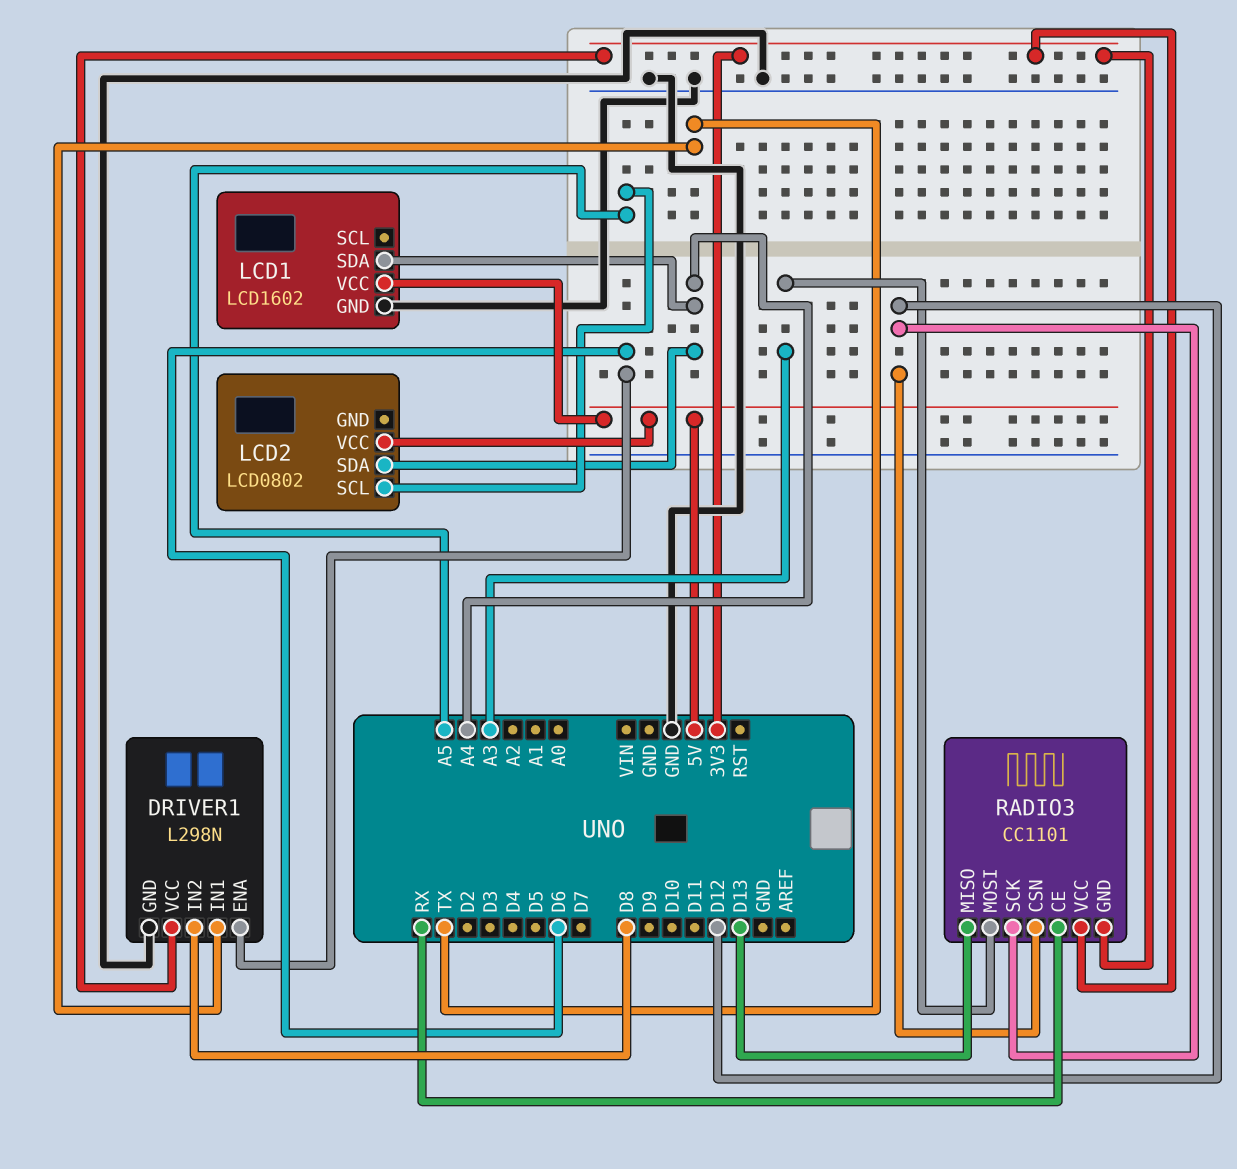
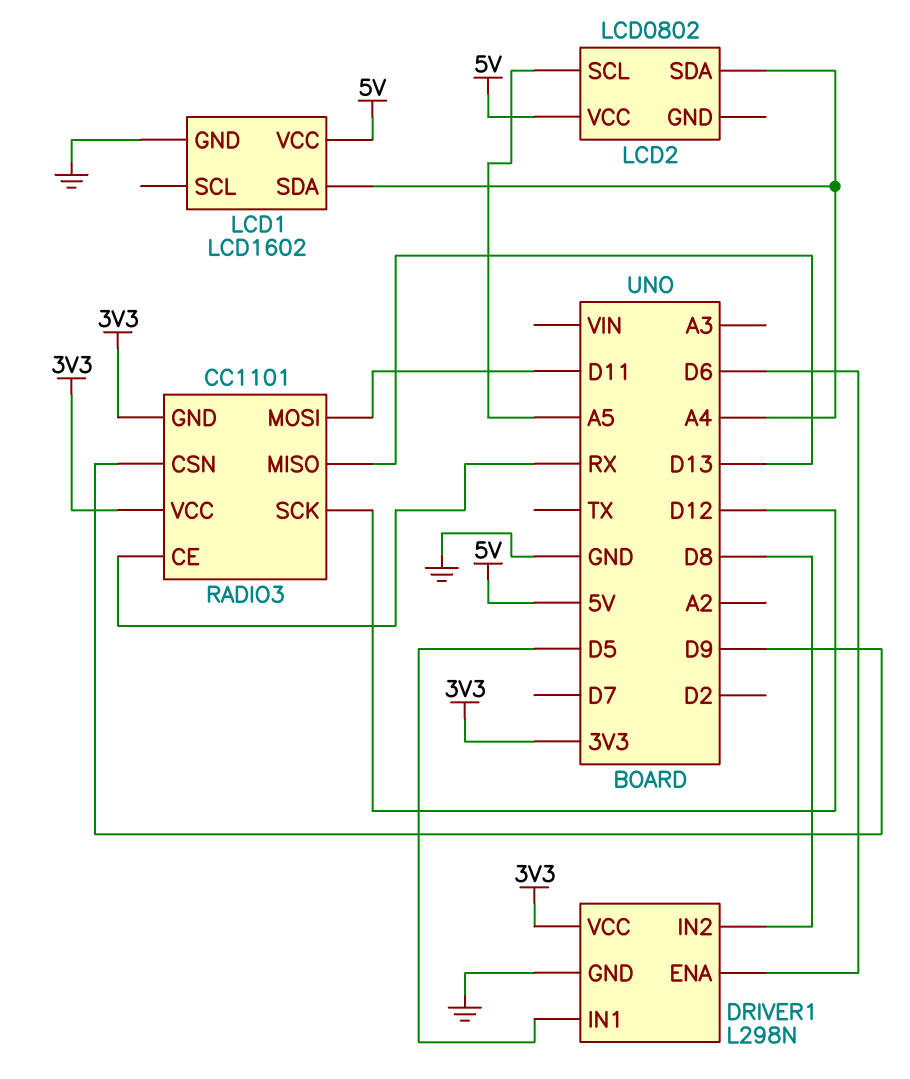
DRIVER1 pin IN1: TX -> D5
RADIO3 pin CSN: D12 -> D9
RADIO3 pin MOSI: A3 -> D11

